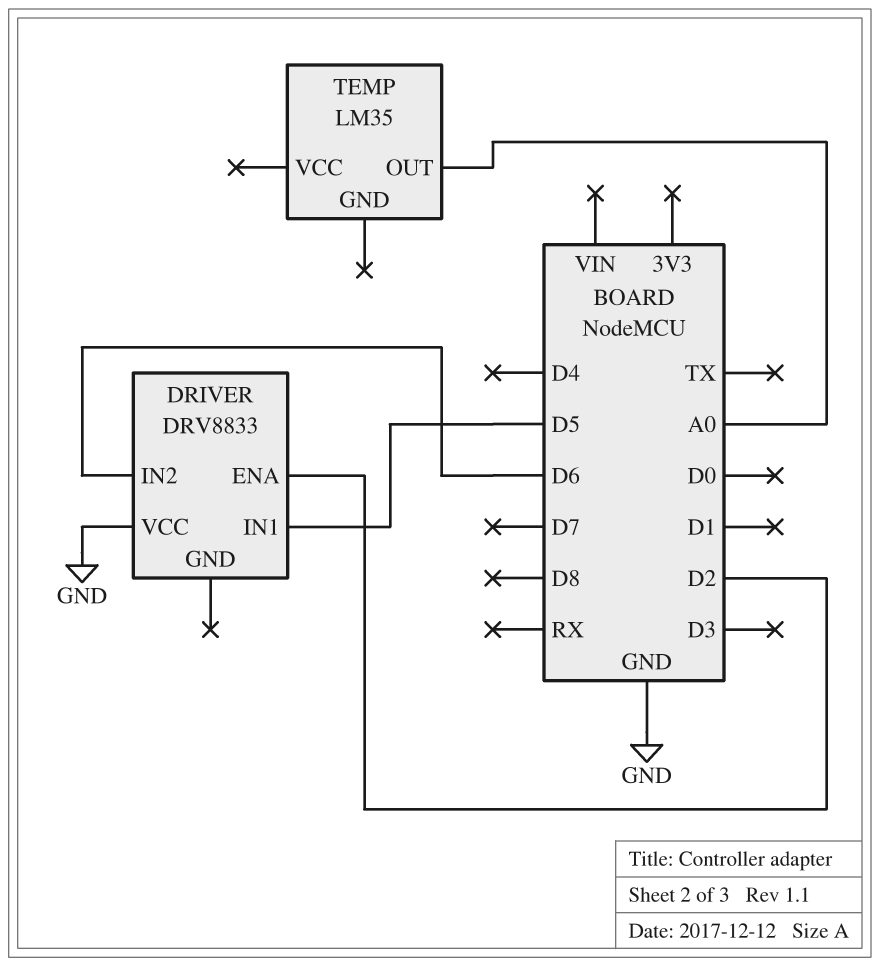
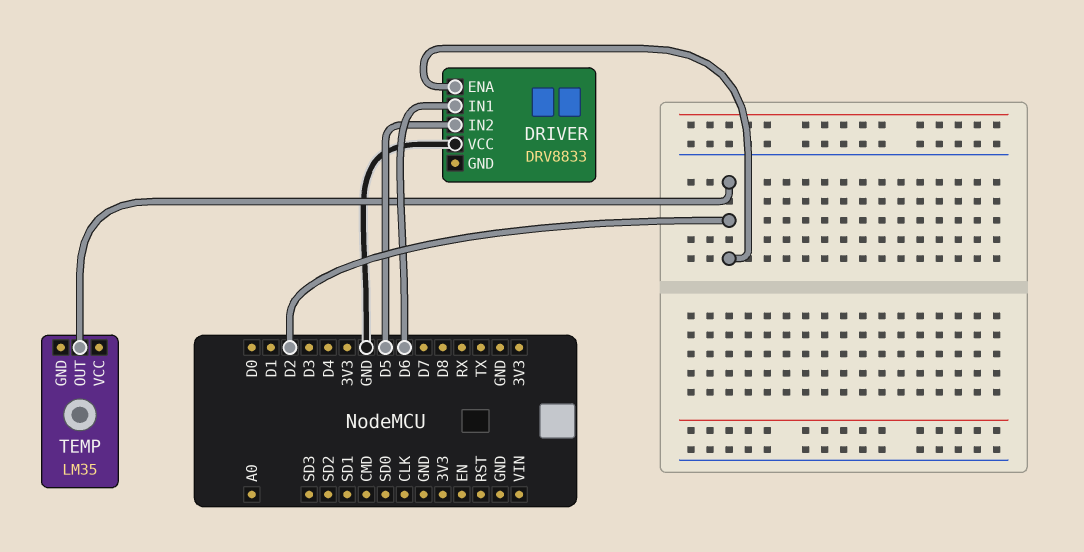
DRIVER pin IN1: D5 -> D6
DRIVER pin IN2: D6 -> D5
TEMP pin OUT: A0 -> D2

